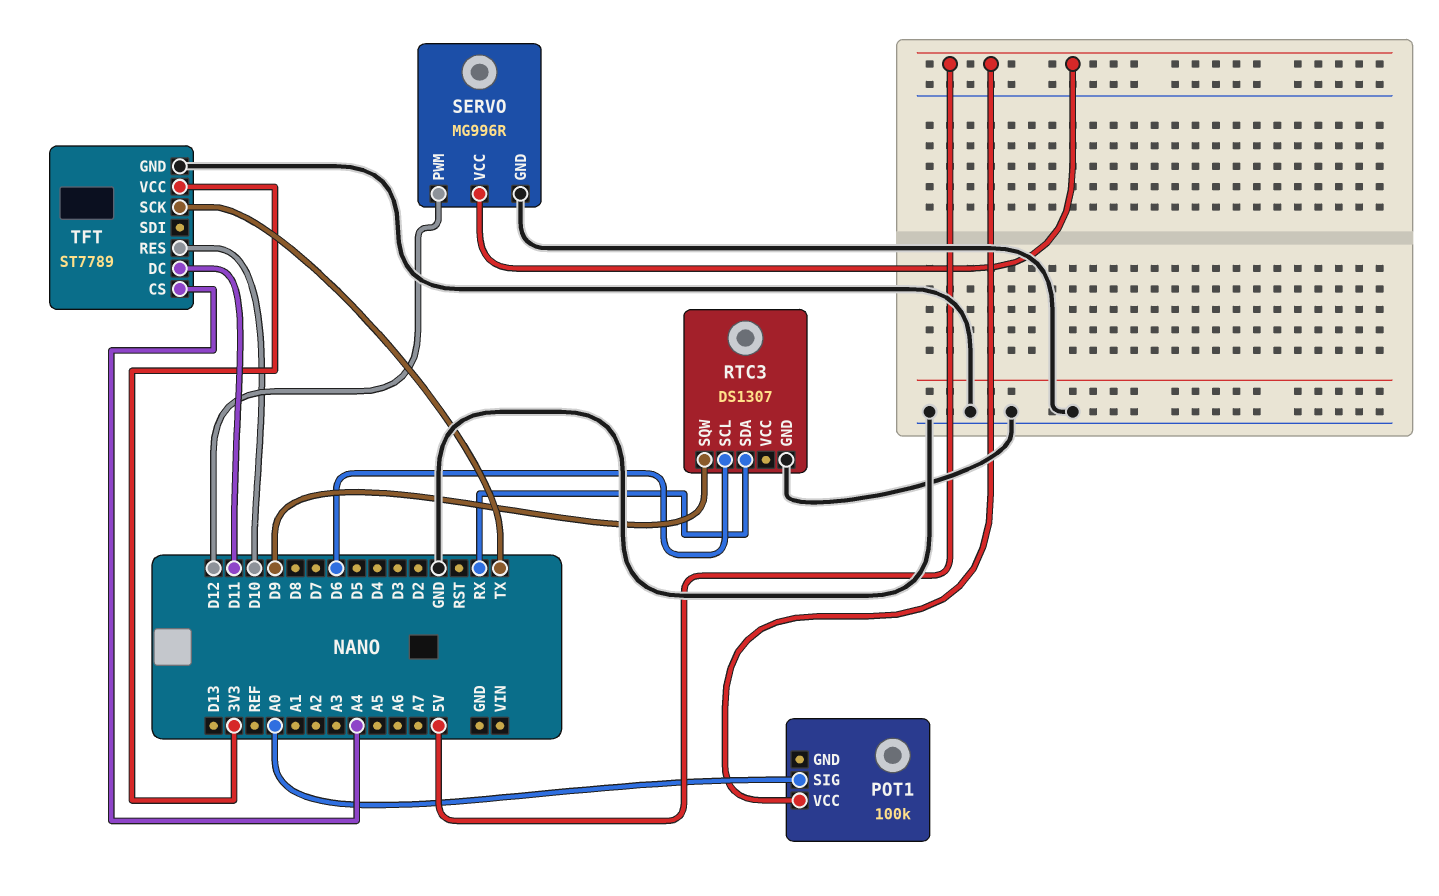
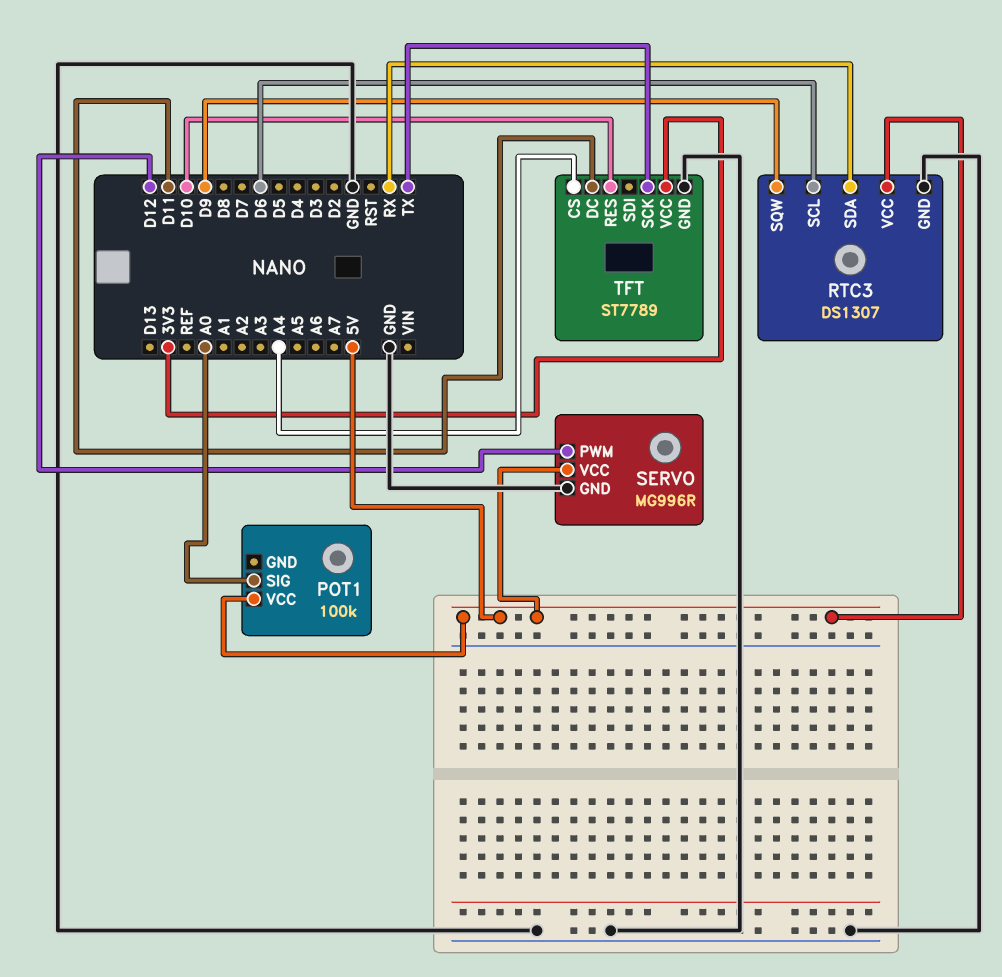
RTC3 pin VCC: none -> 5V

